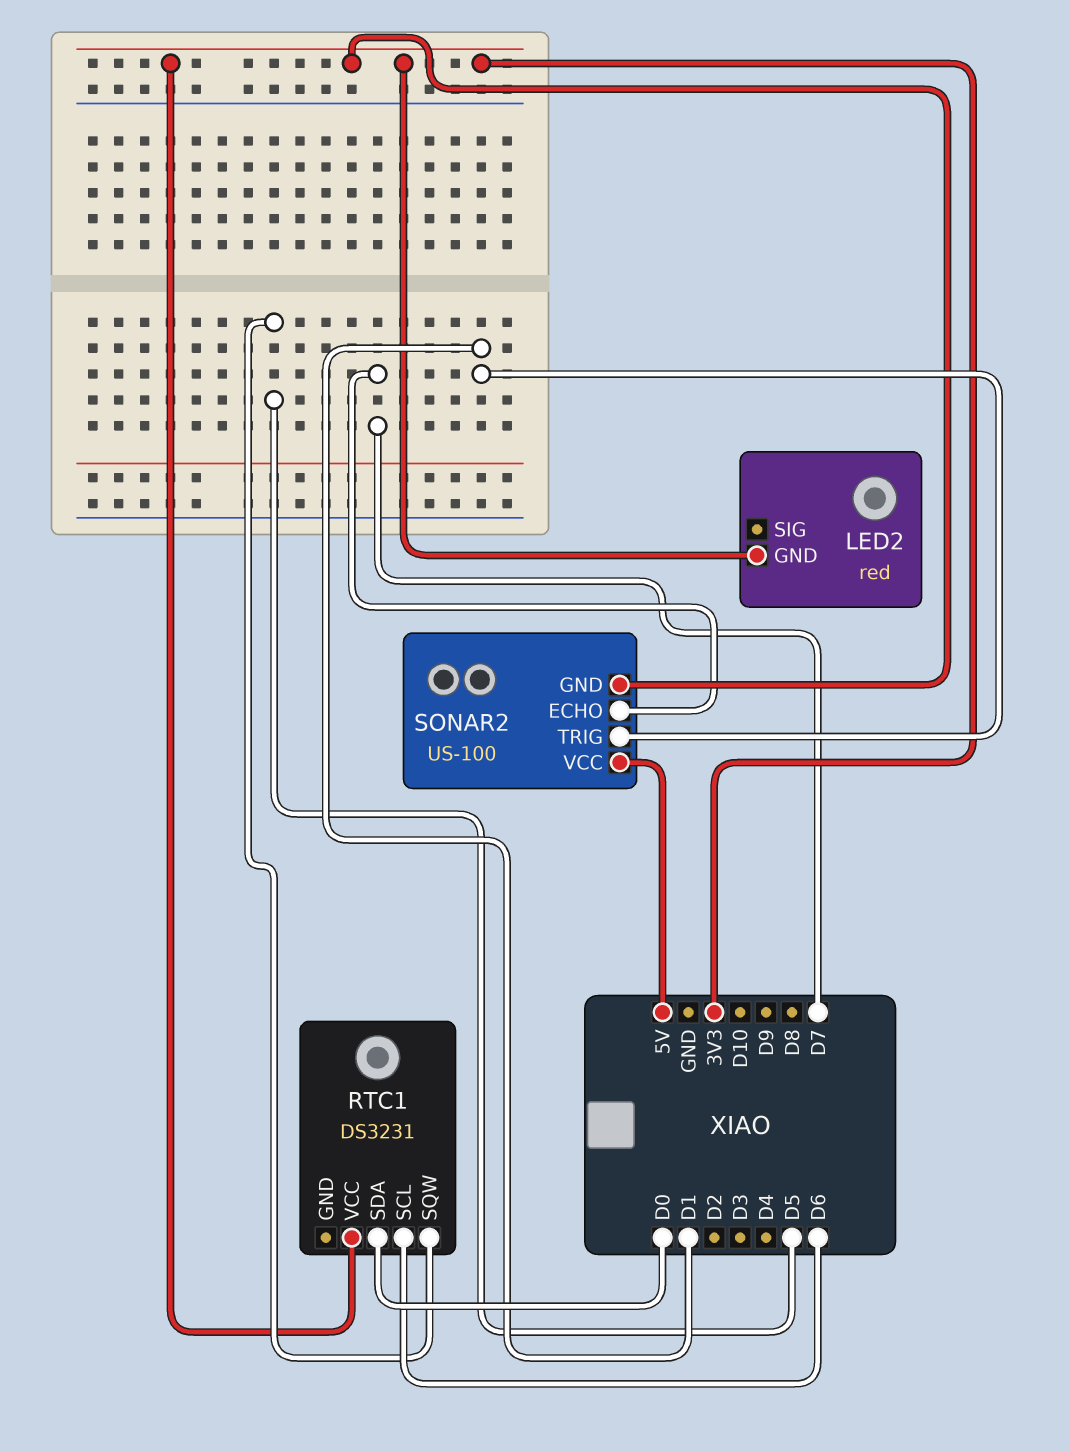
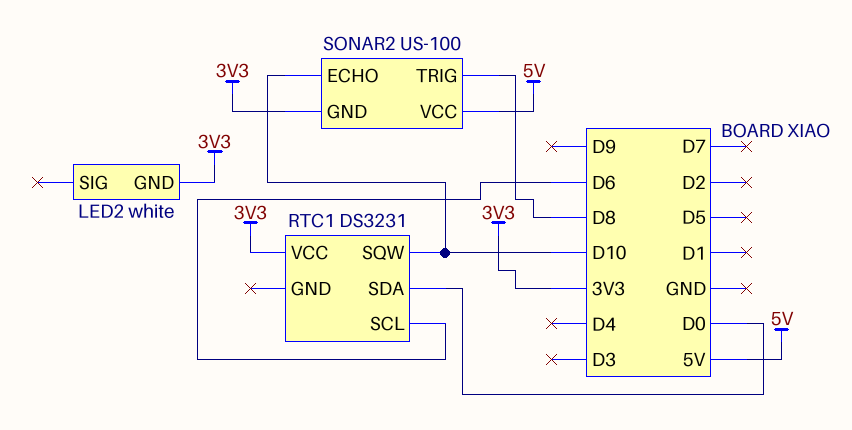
LED2: red -> white
RTC1 pin SQW: D5 -> D10
SONAR2 pin ECHO: D7 -> D10
SONAR2 pin TRIG: D1 -> D8

